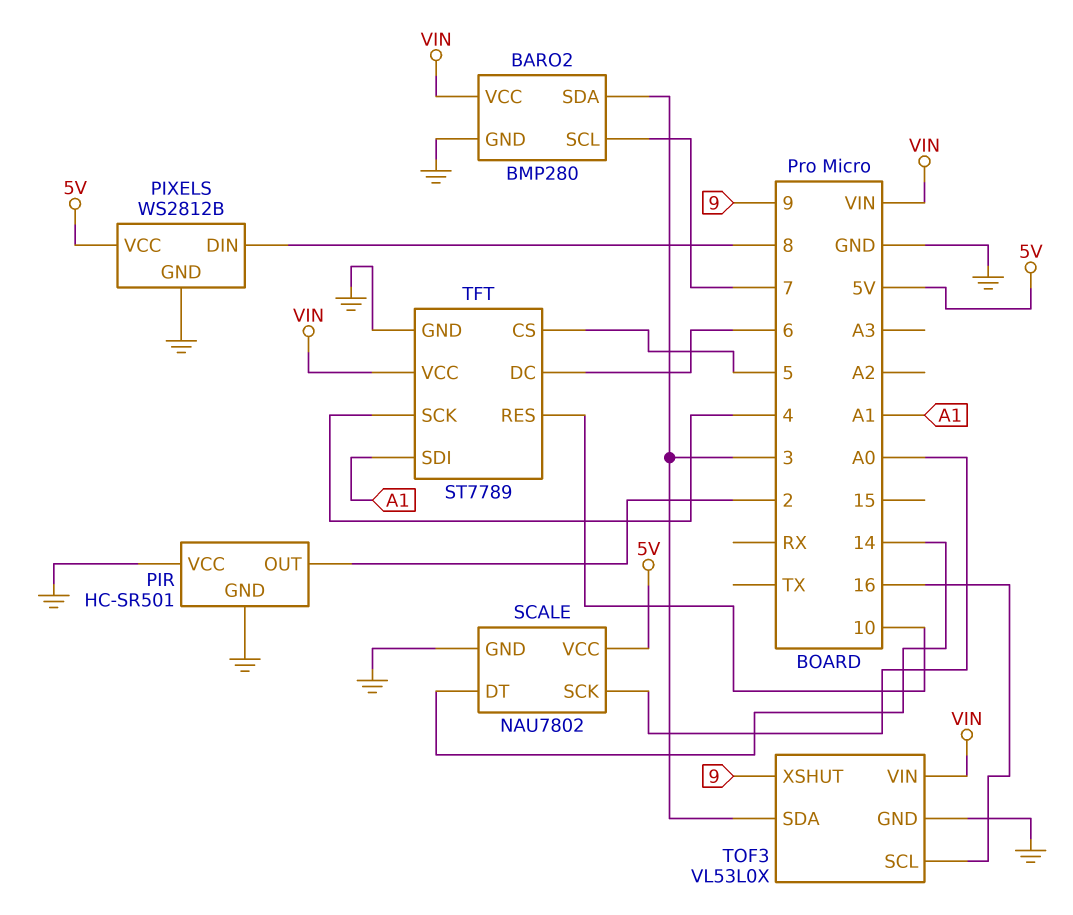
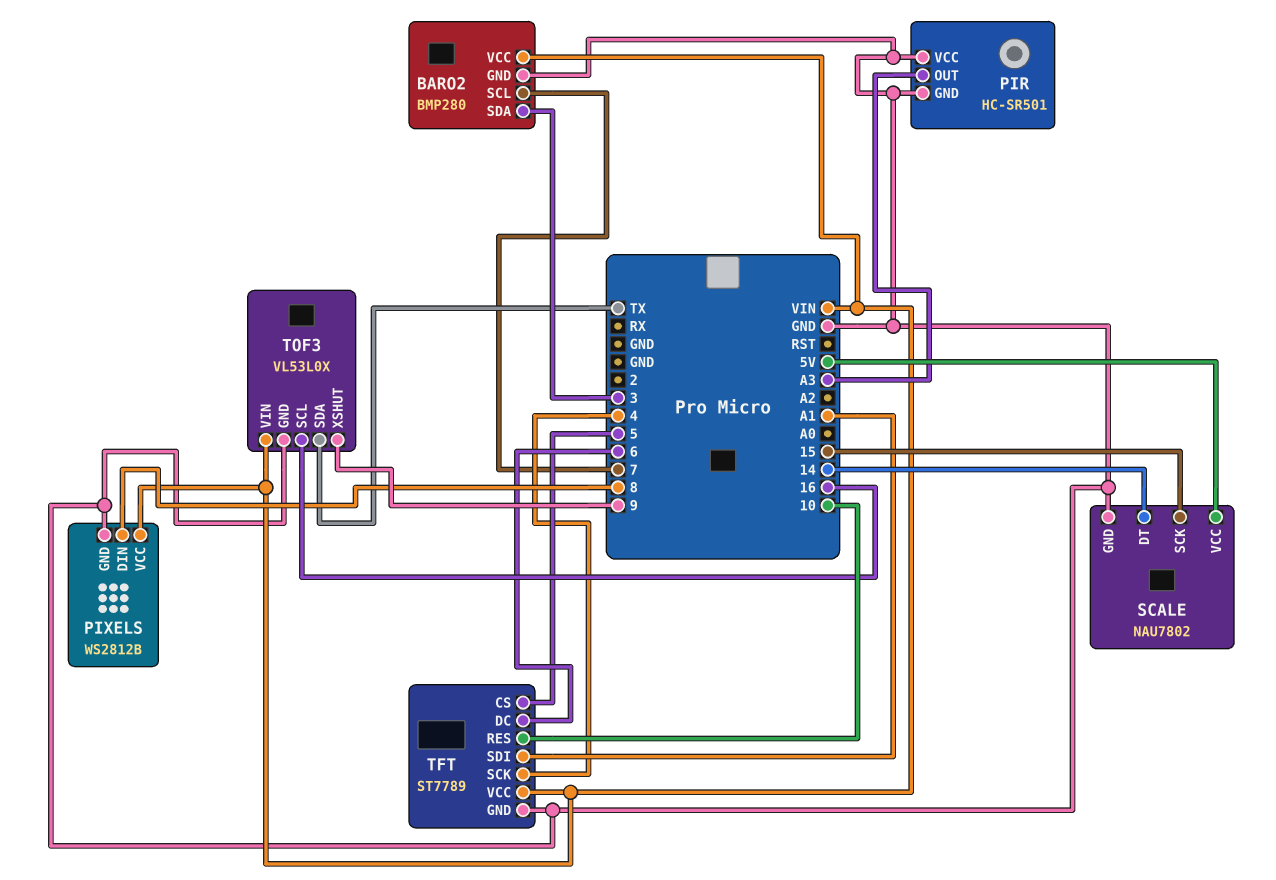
PIR pin OUT: 2 -> A3
PIXELS pin VCC: 5V -> VIN
SCALE pin SCK: A0 -> 15
TOF3 pin SDA: 3 -> TX

